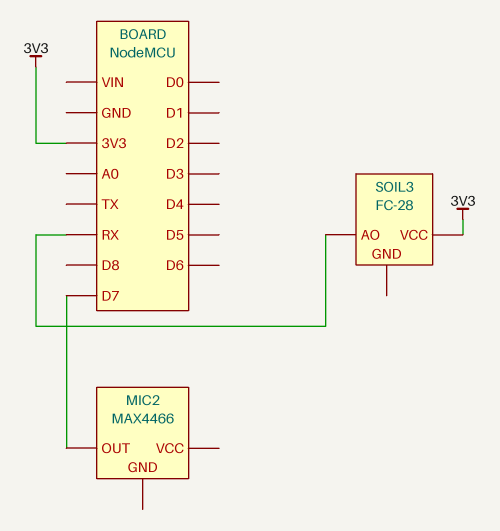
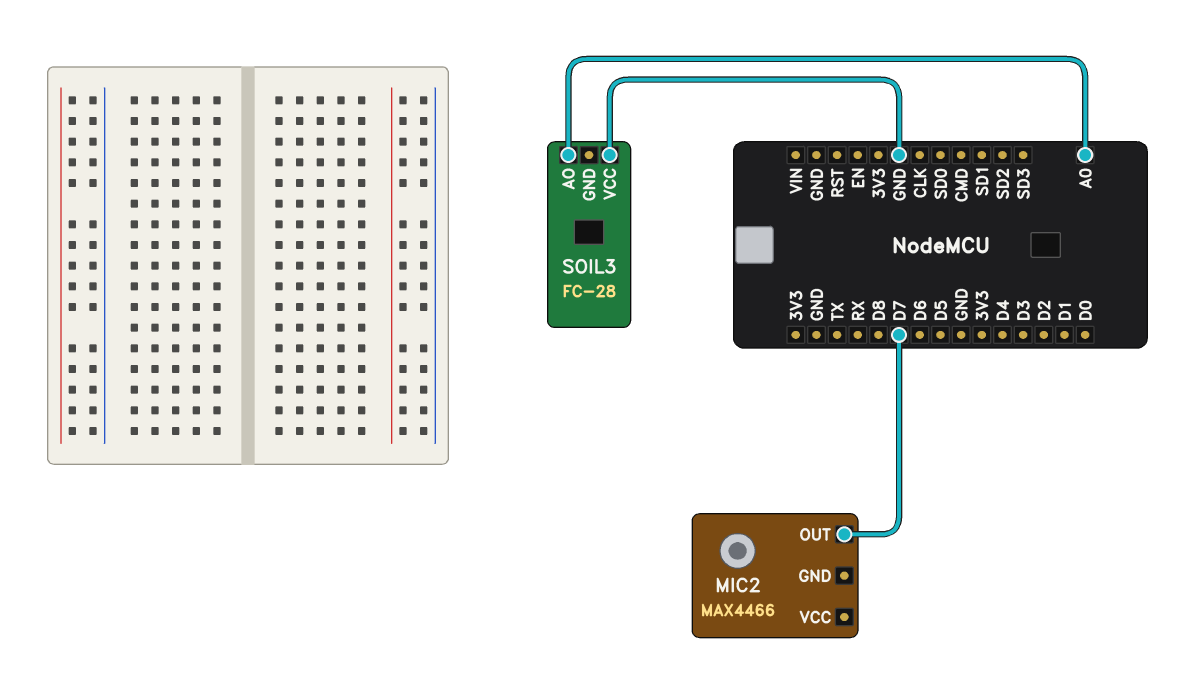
SOIL3 pin AO: RX -> A0
SOIL3 pin VCC: 3V3 -> GND

